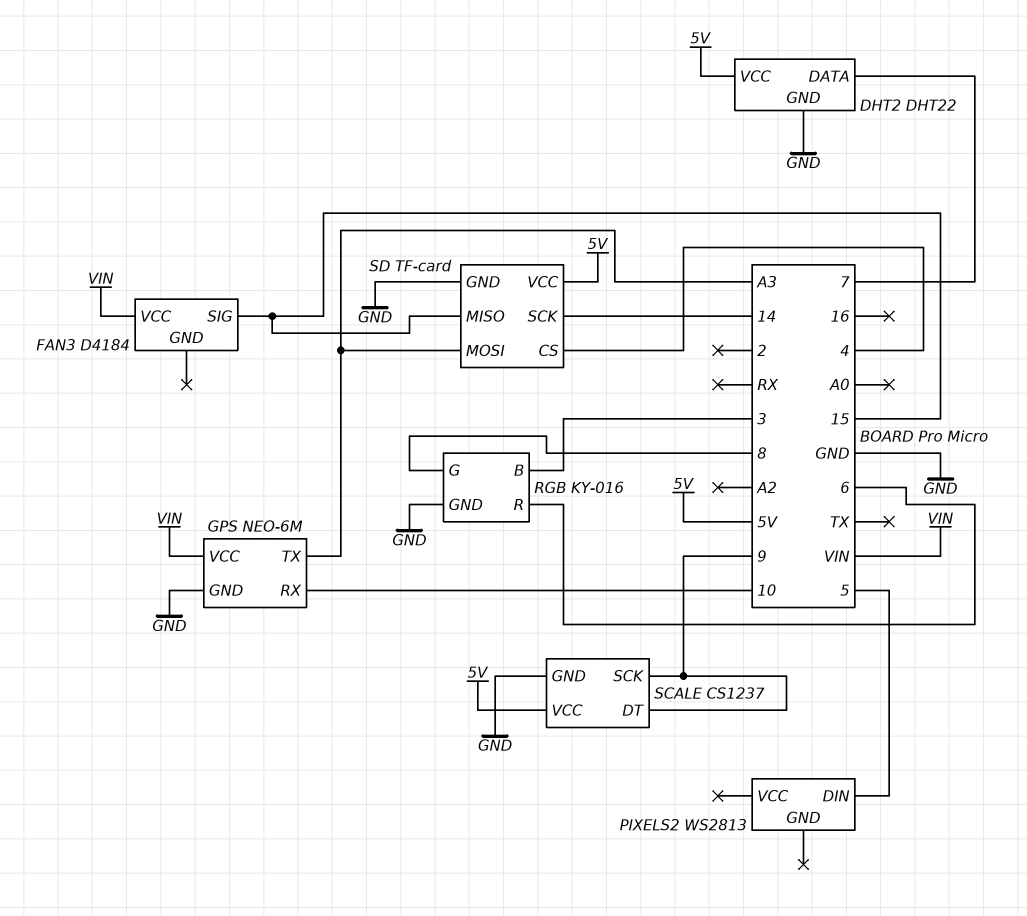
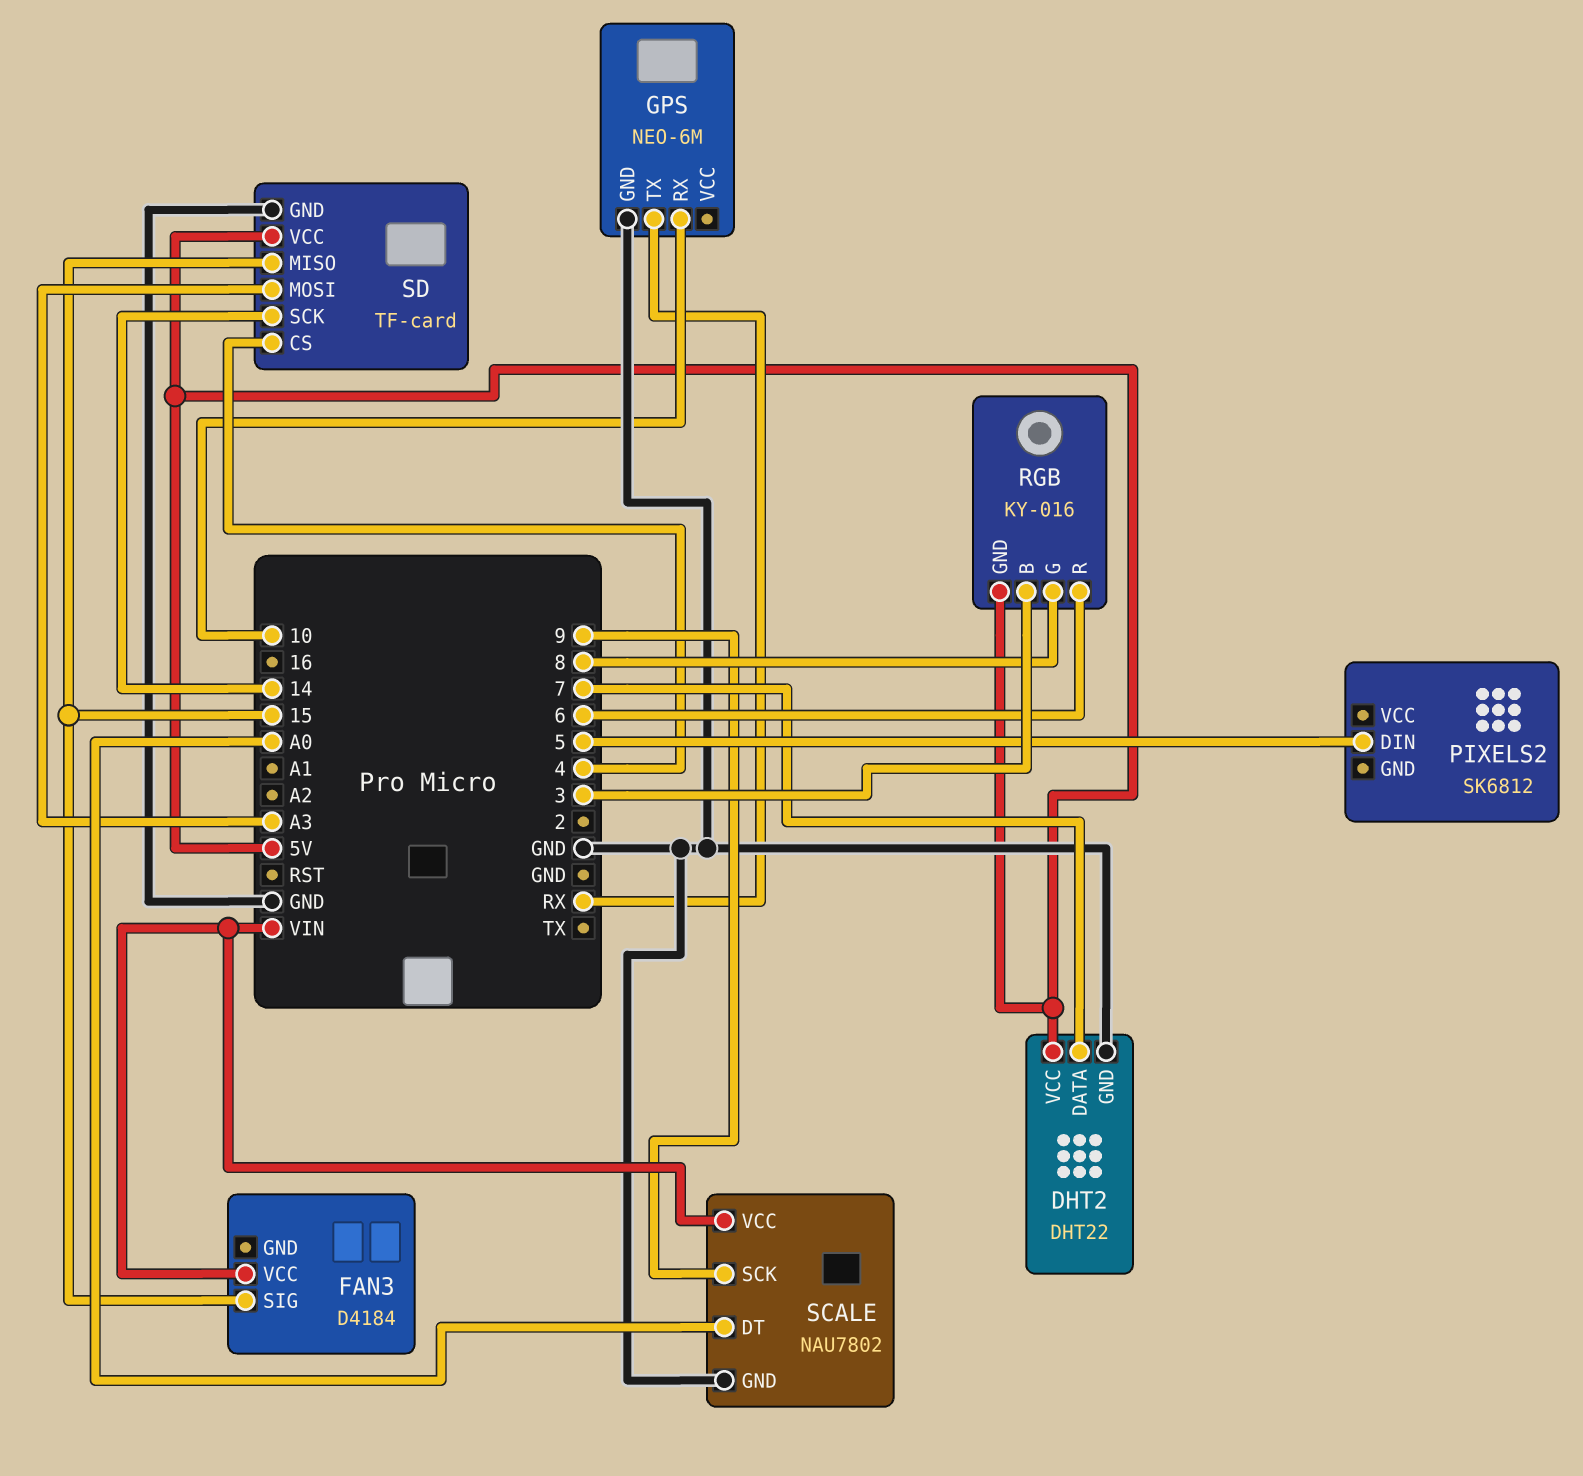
GPS pin TX: A3 -> RX
GPS pin VCC: VIN -> none
PIXELS2: WS2813 -> SK6812
RGB pin GND: GND -> 5V
SCALE: CS1237 -> NAU7802
SCALE pin DT: 9 -> A0
SCALE pin VCC: 5V -> VIN

